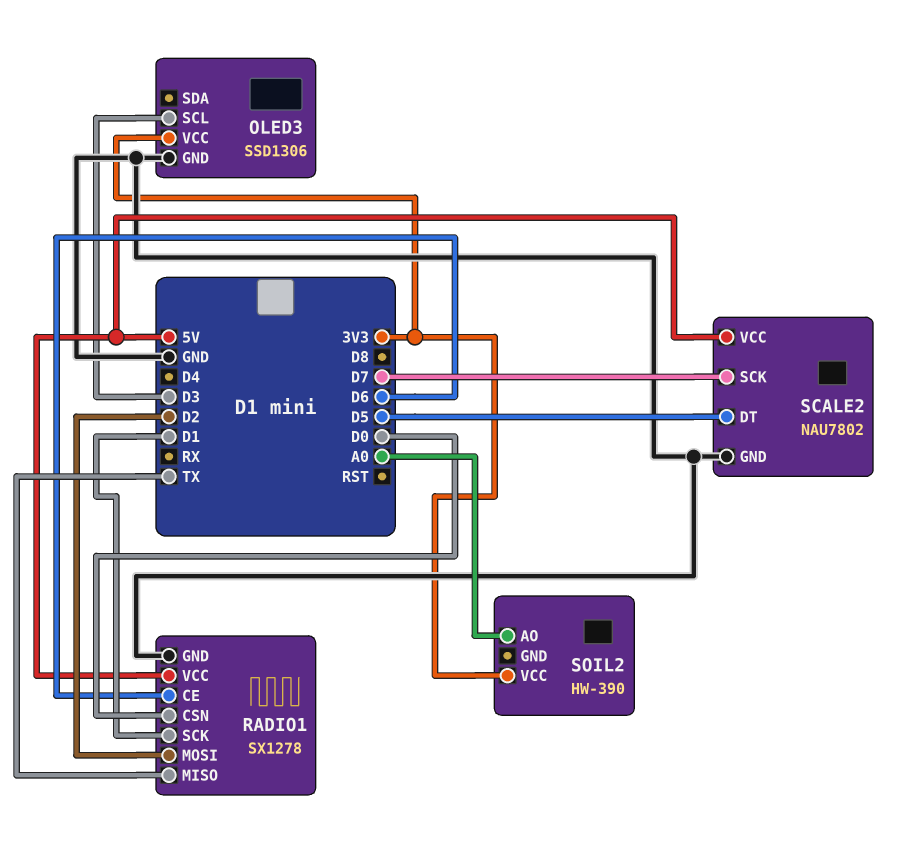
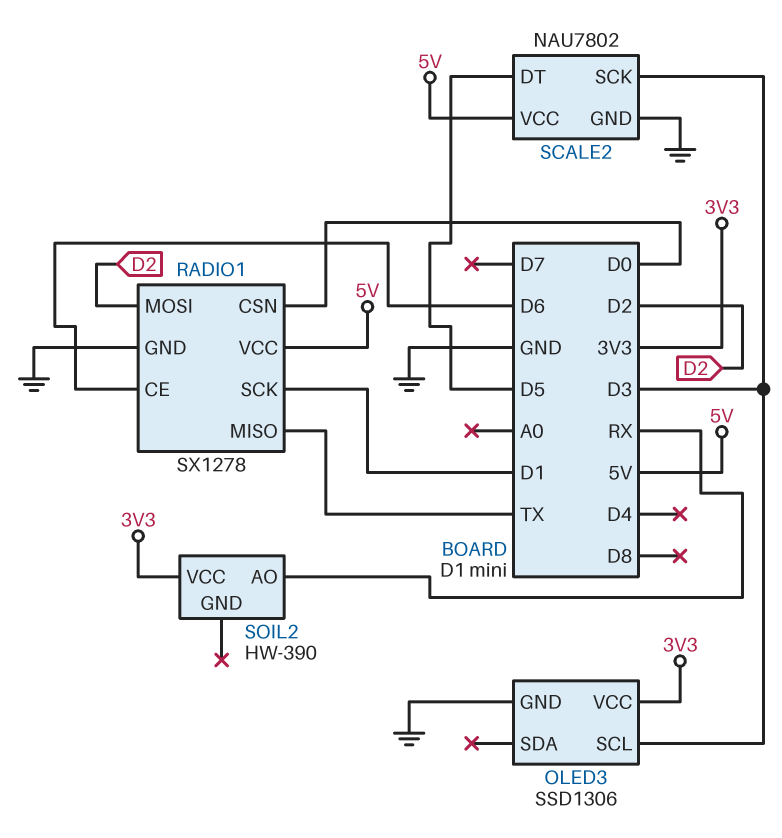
SCALE2 pin SCK: D7 -> D3
SOIL2 pin AO: A0 -> RX

